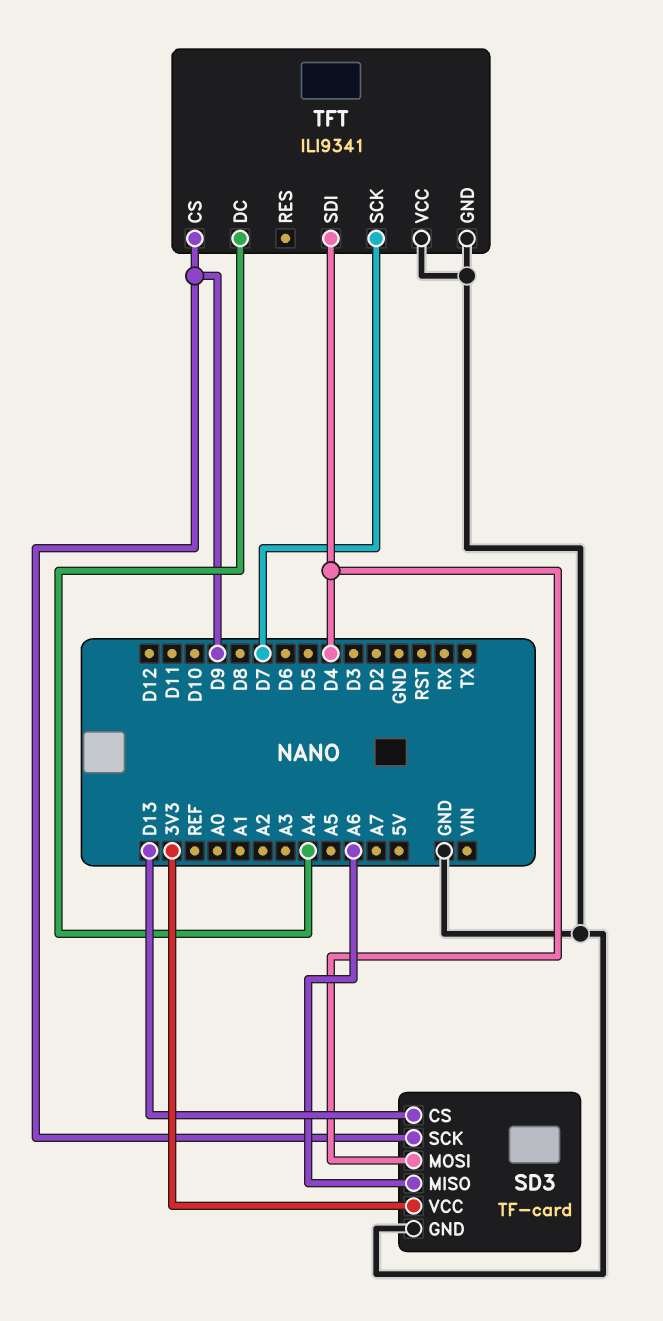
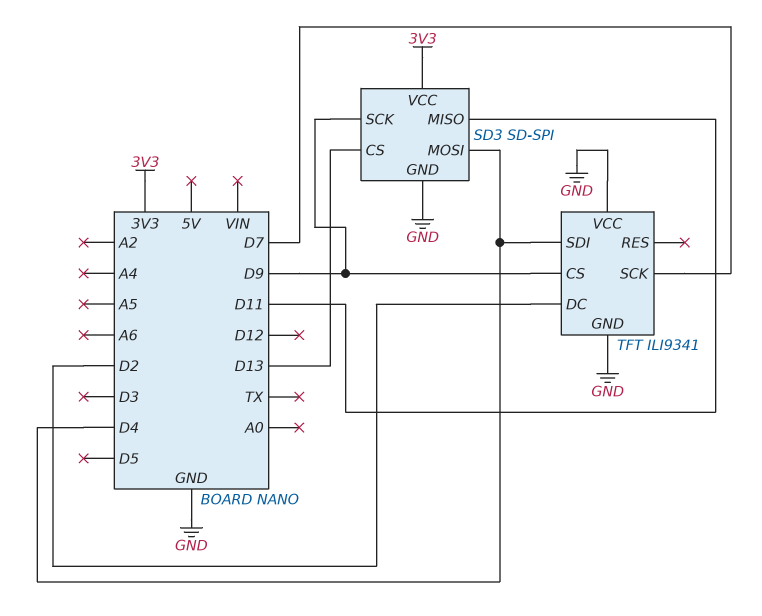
SD3: TF-card -> SD-SPI
SD3 pin MISO: A6 -> D11
TFT pin DC: A4 -> D2

